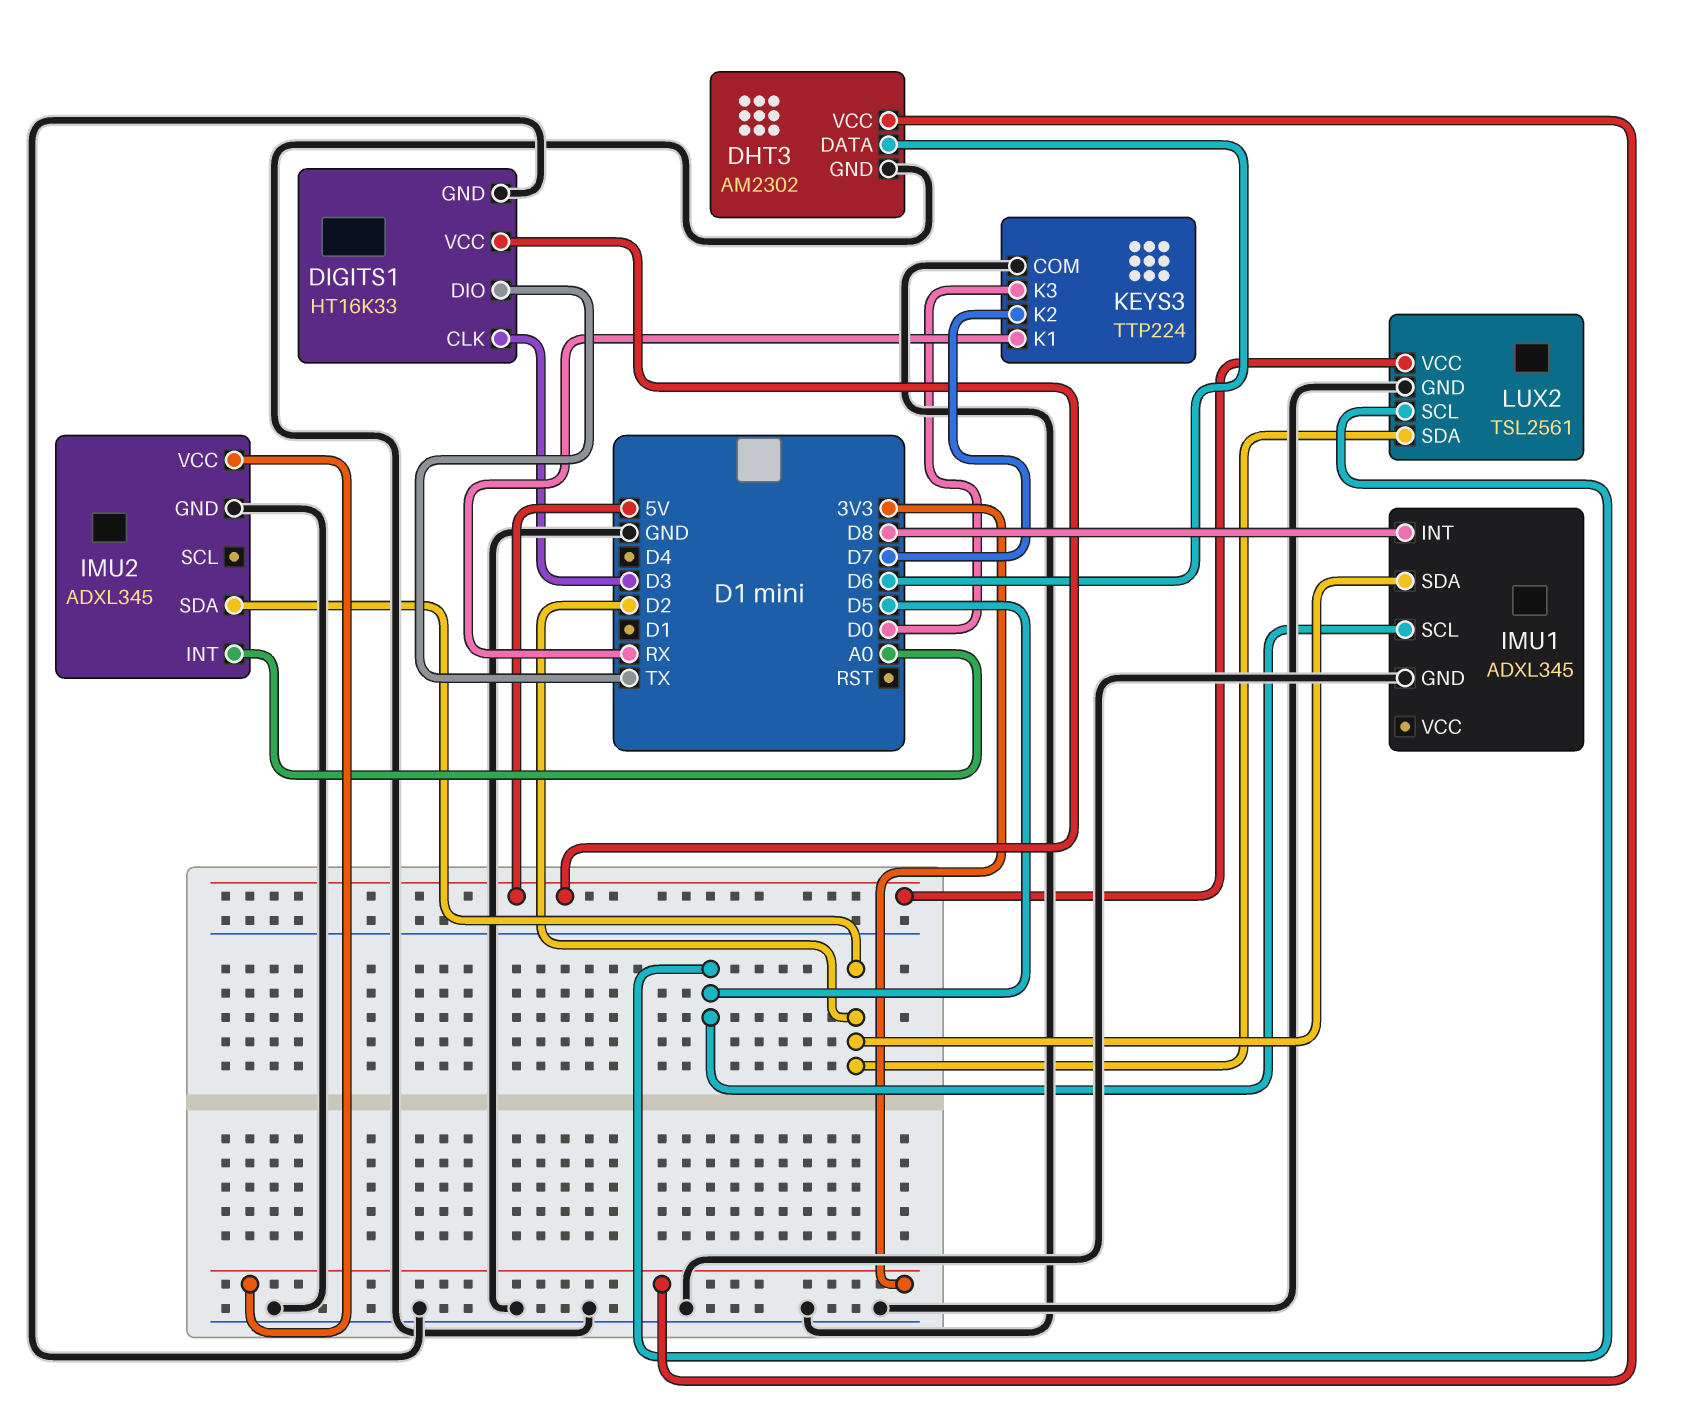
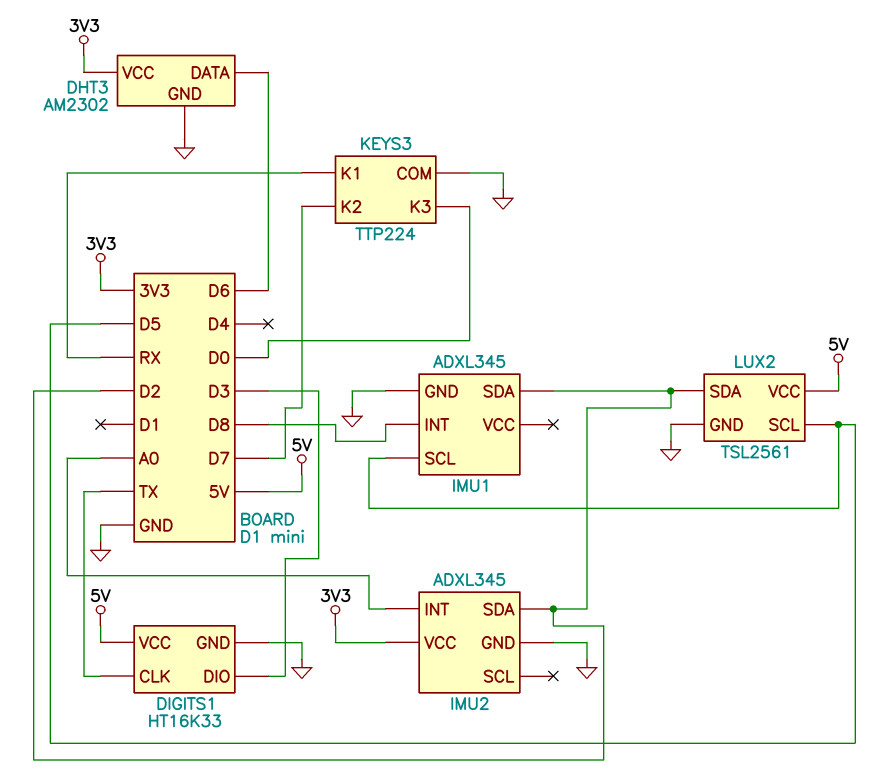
DIGITS1 pin CLK: D3 -> TX
DIGITS1 pin DIO: TX -> D3

